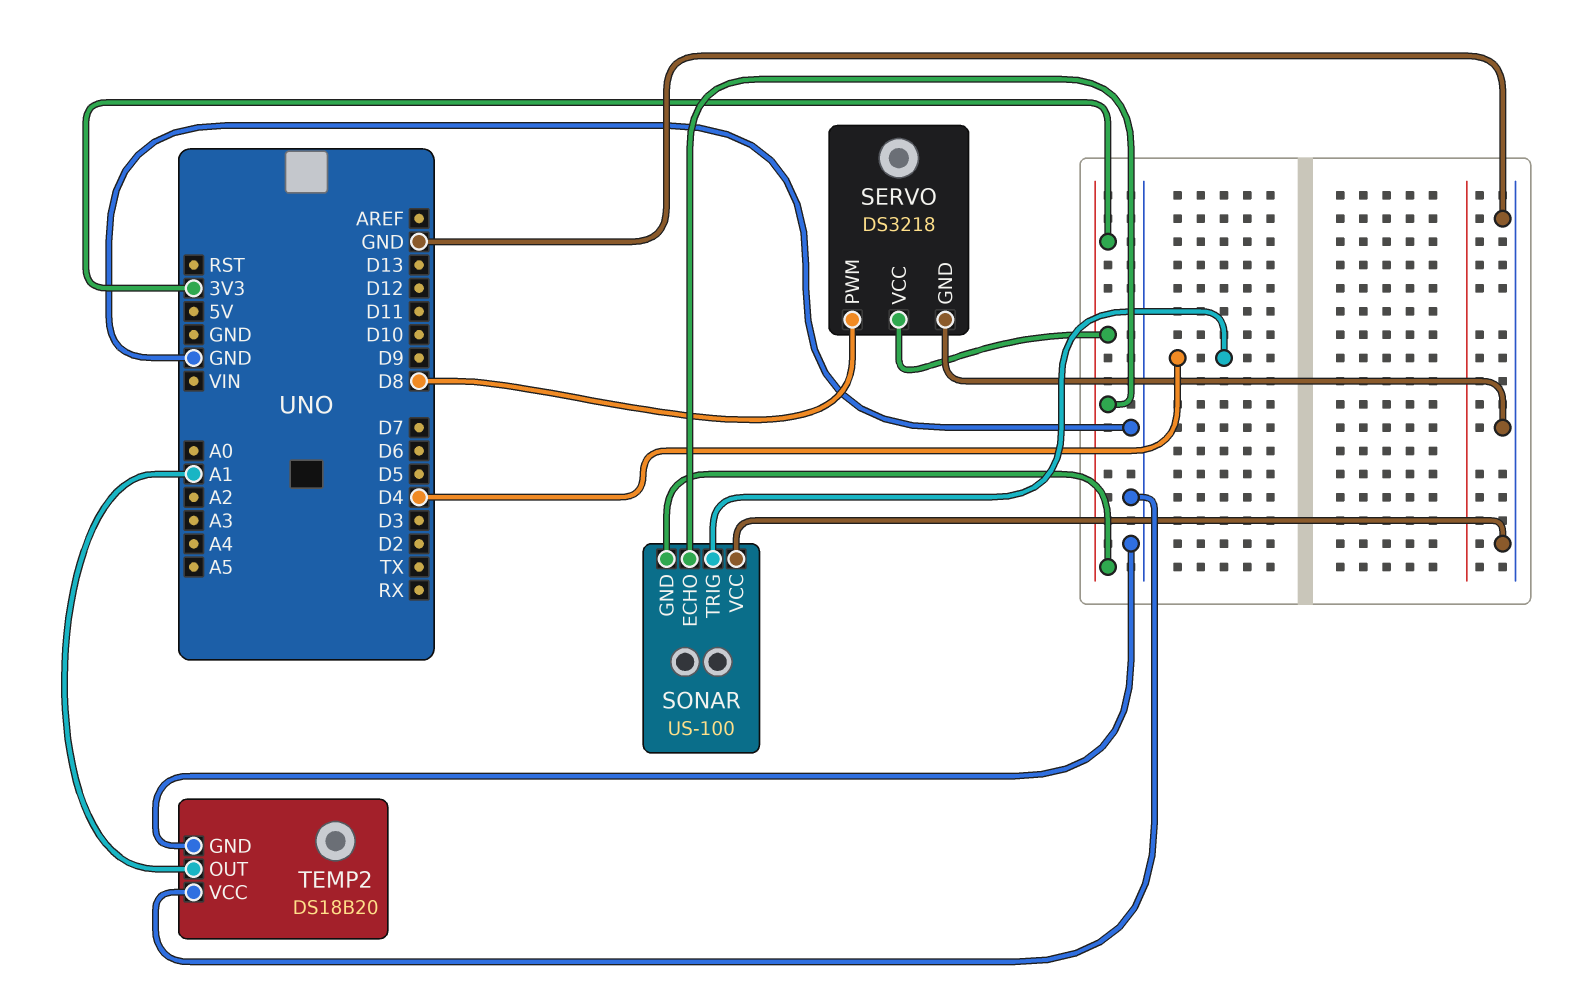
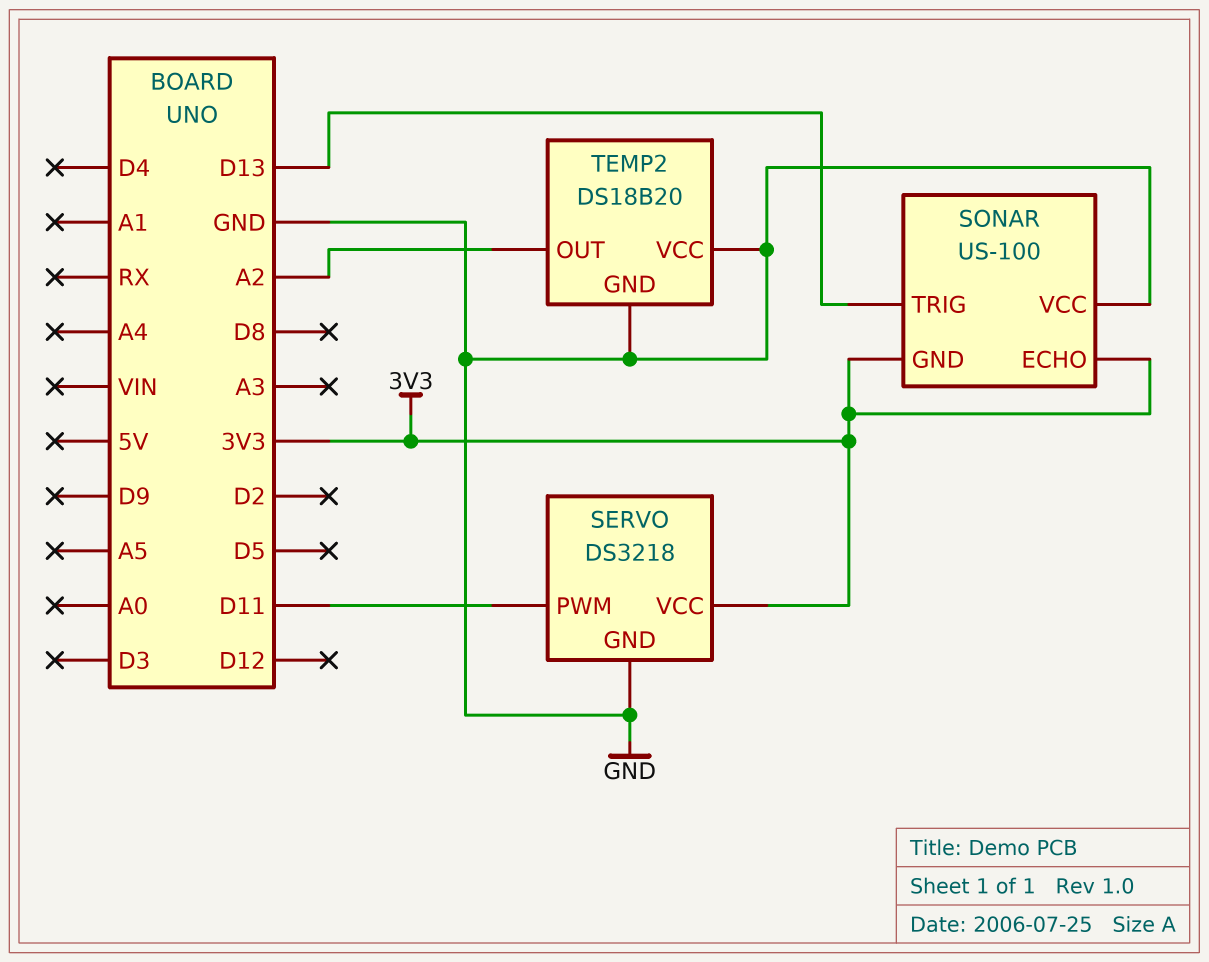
SERVO pin PWM: D8 -> D11
SONAR pin TRIG: D4 -> D13
TEMP2 pin OUT: A1 -> A2

